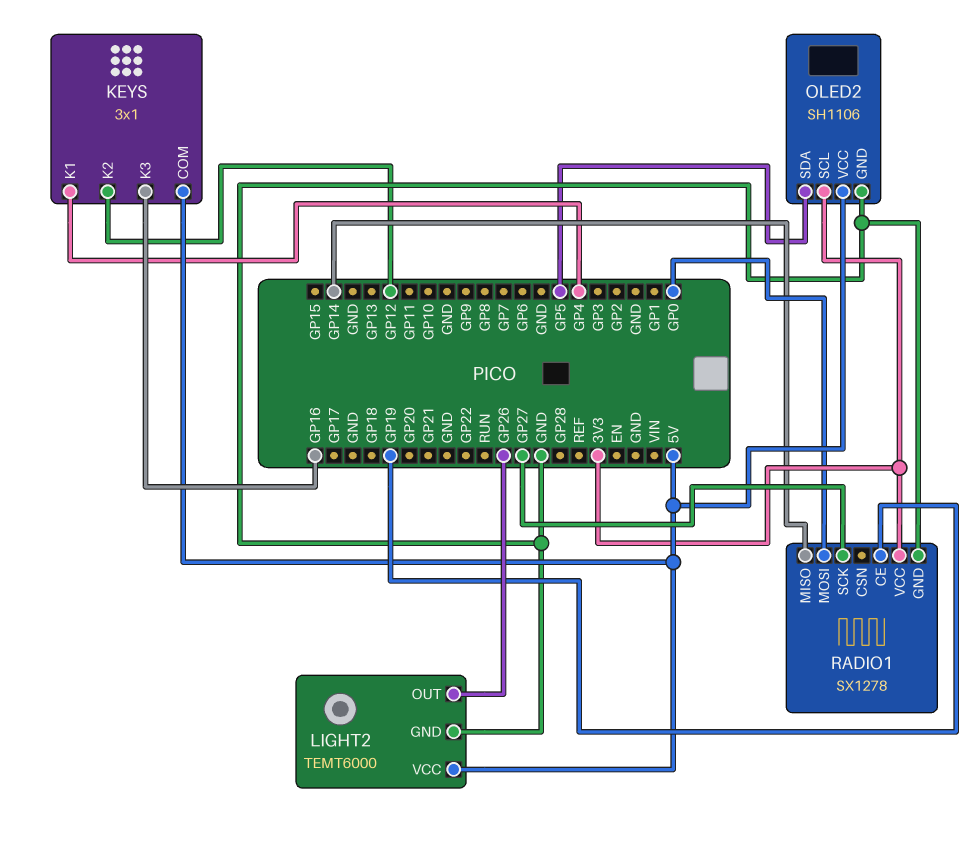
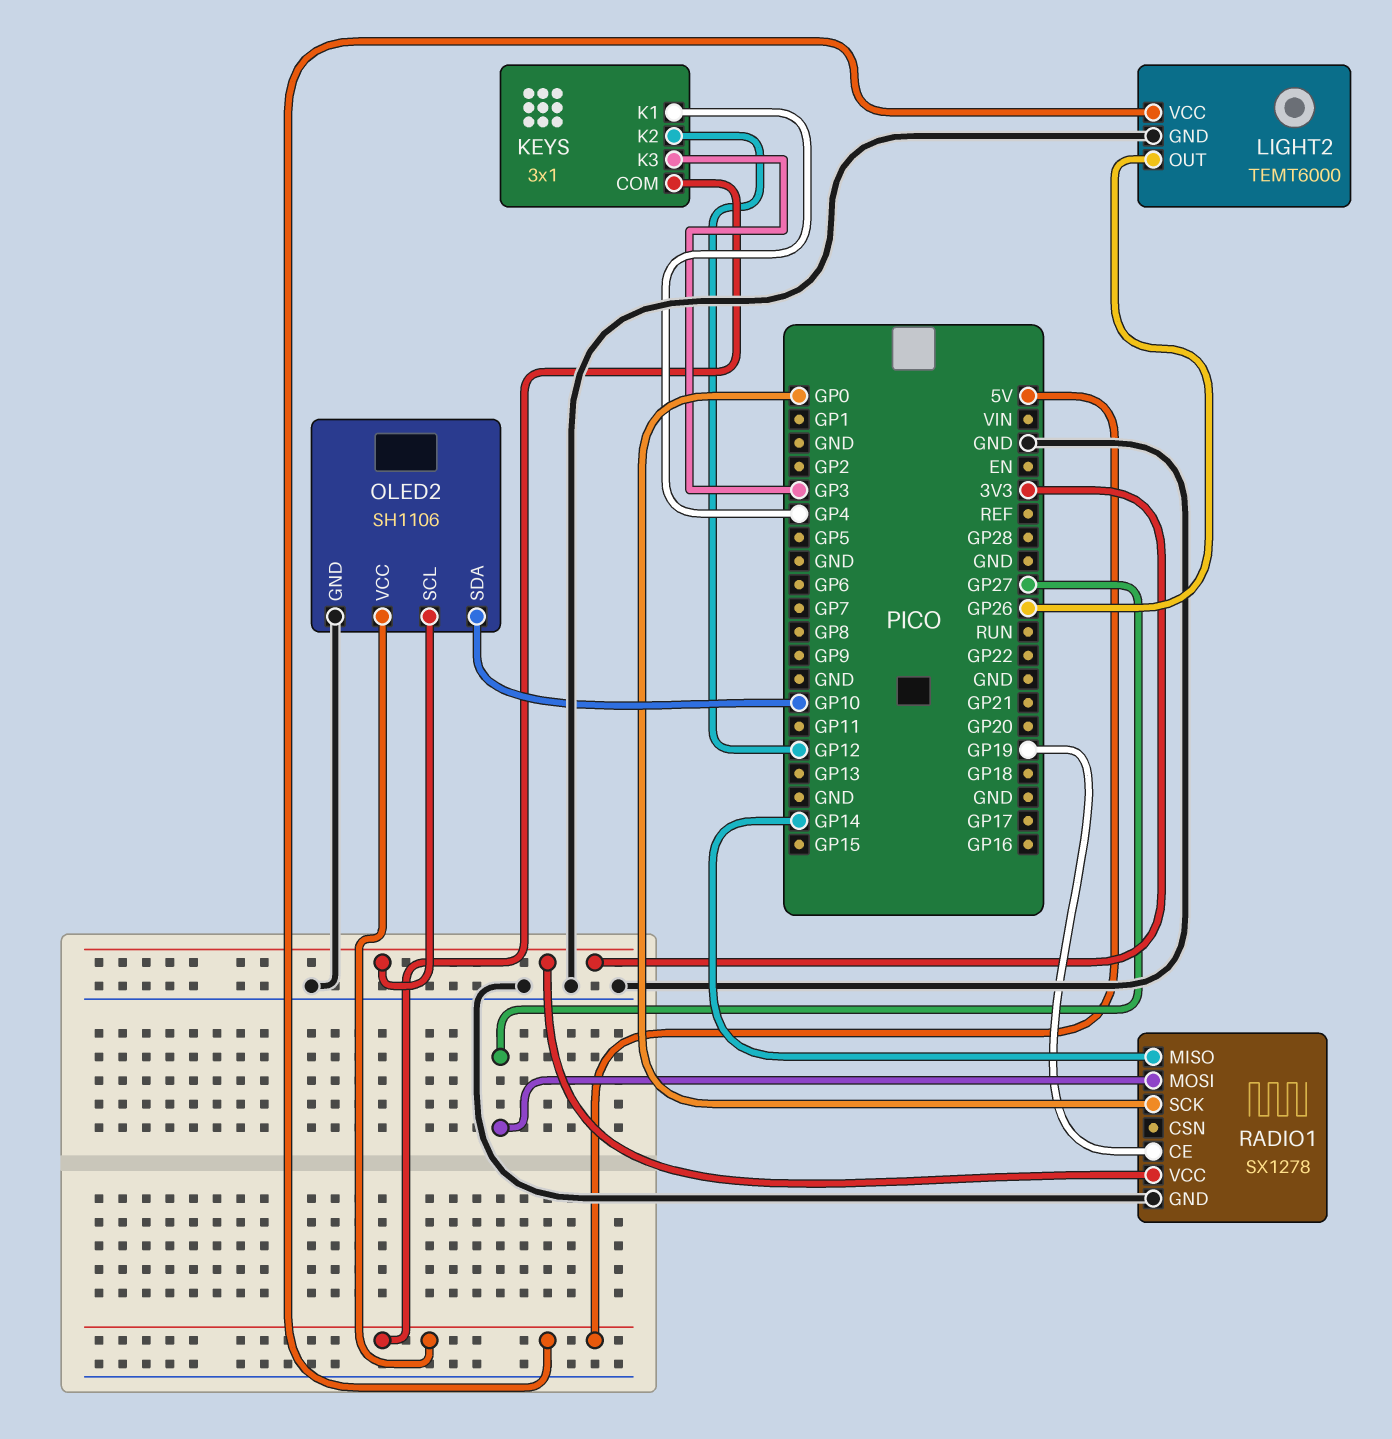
KEYS pin K3: GP16 -> GP3
OLED2 pin SDA: GP5 -> GP10
RADIO1 pin MOSI: GP0 -> GP27
RADIO1 pin SCK: GP27 -> GP0

